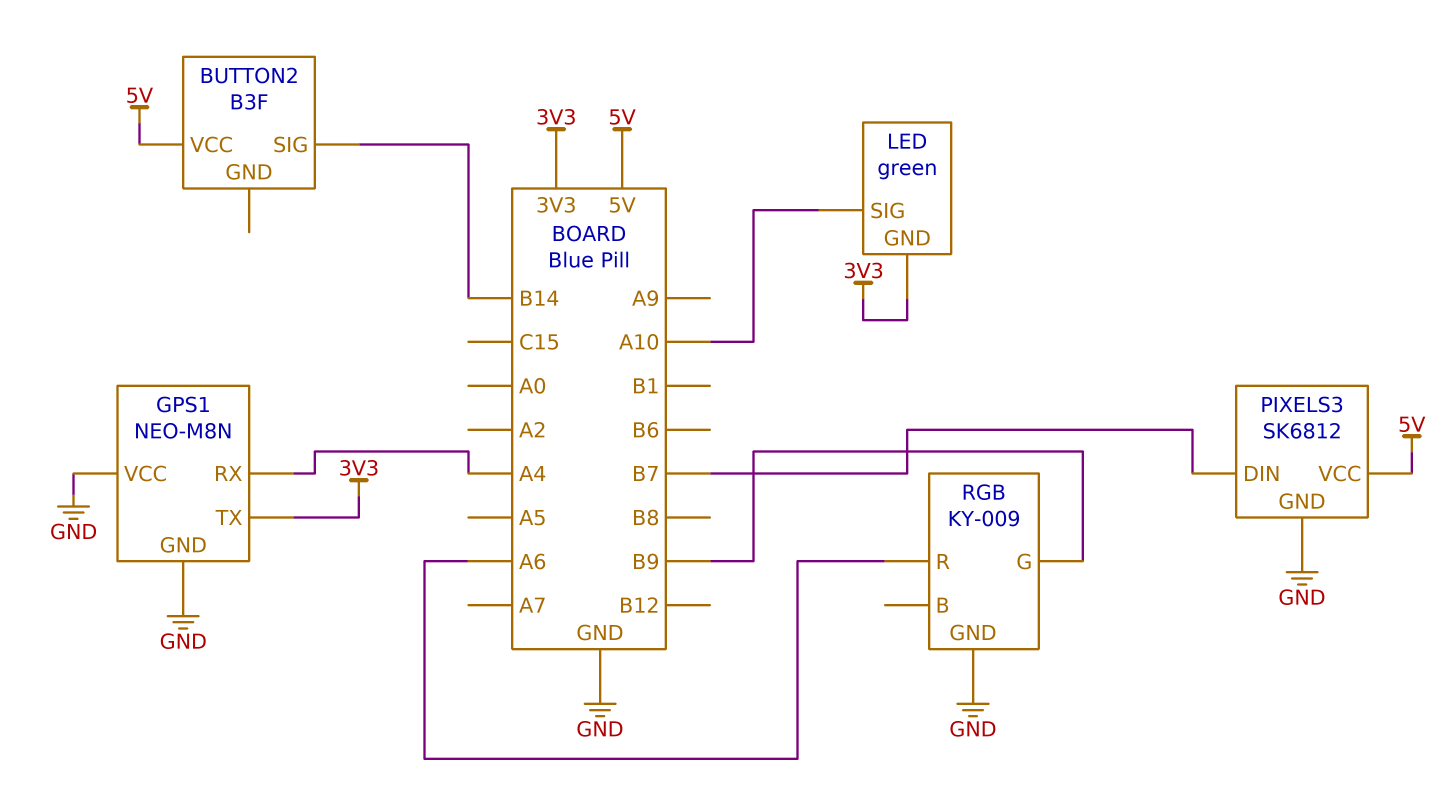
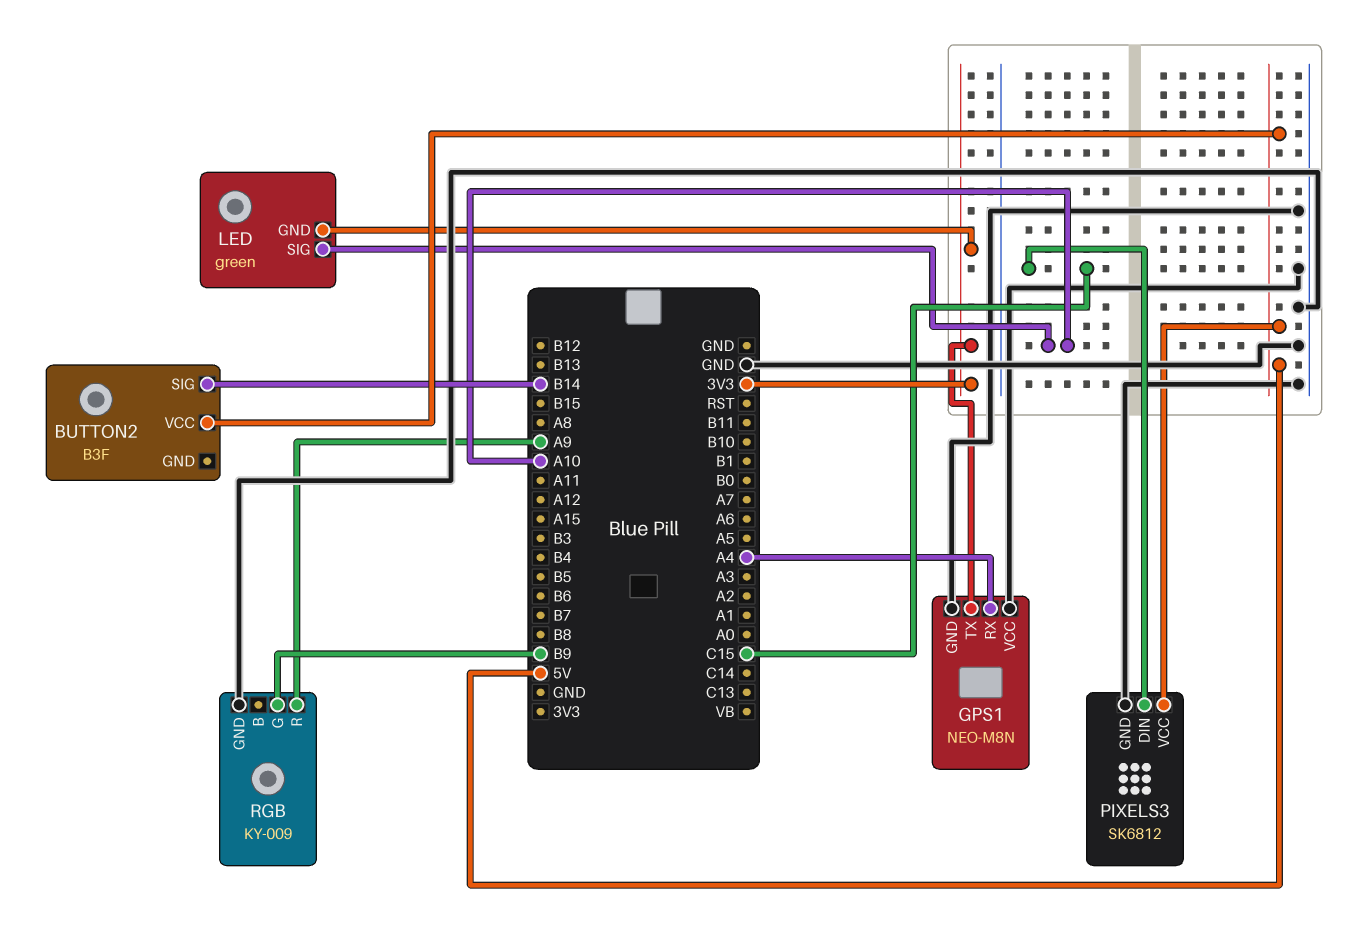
PIXELS3 pin DIN: B7 -> C15
RGB pin R: A6 -> A9

